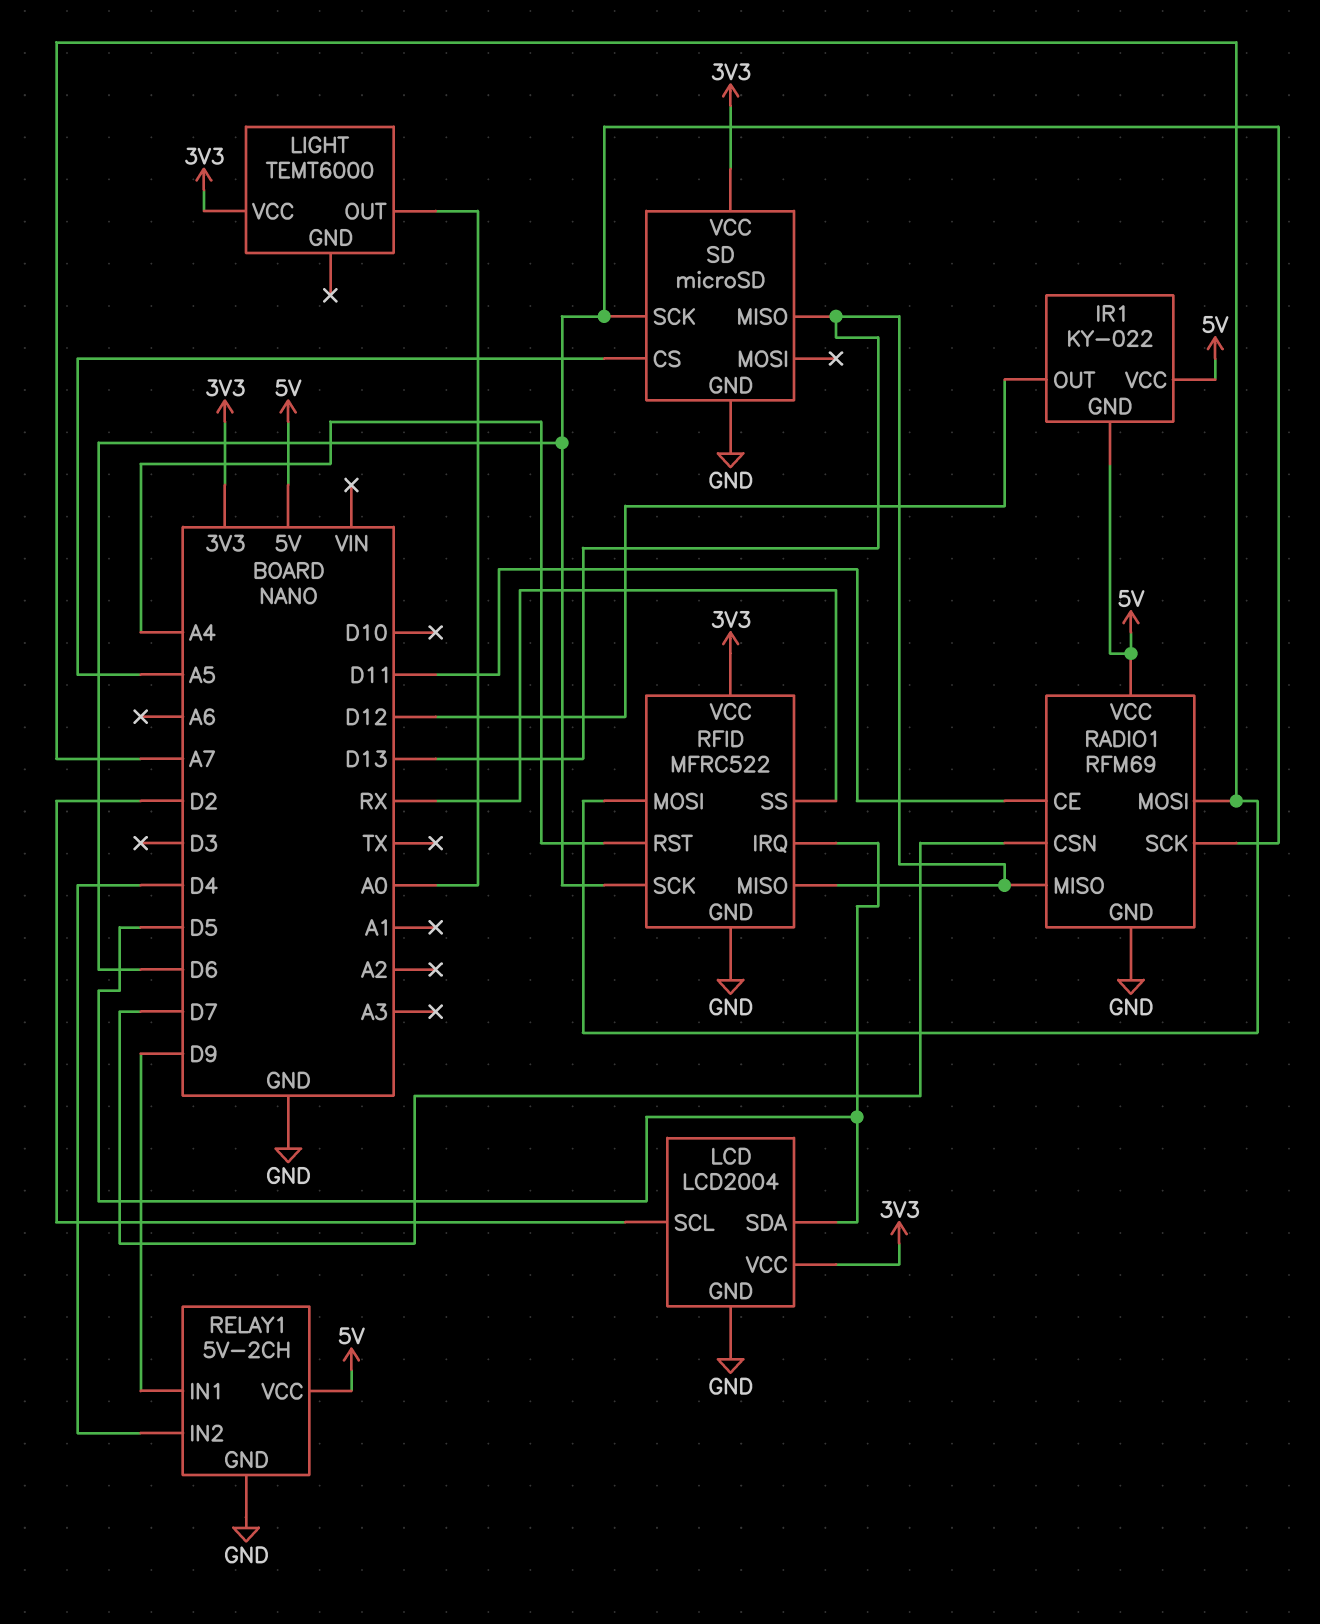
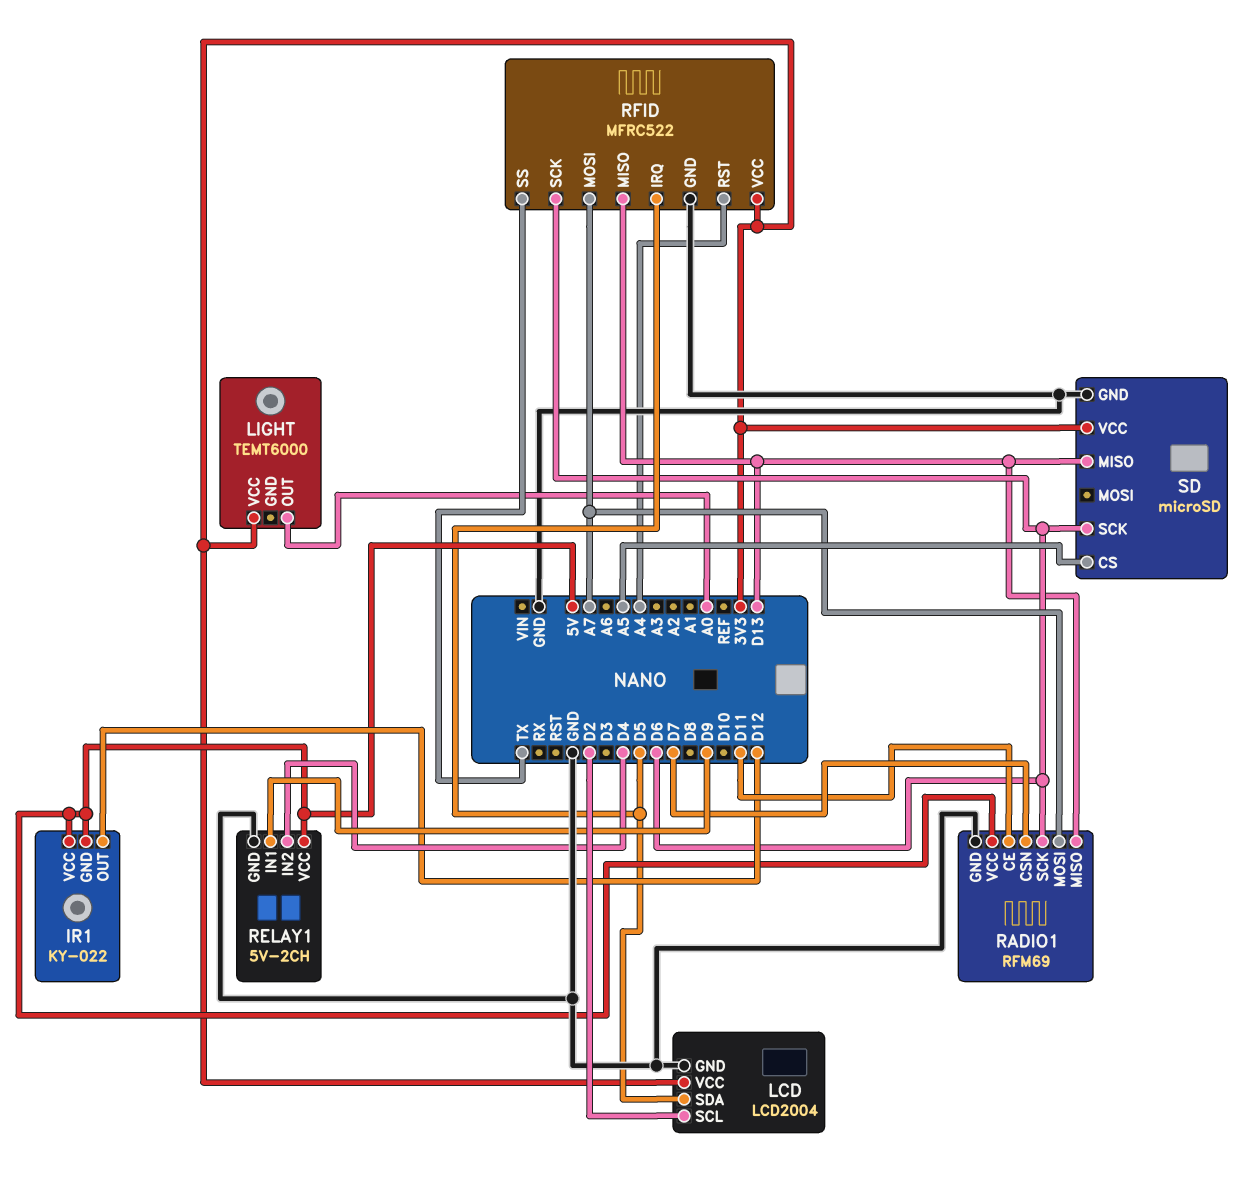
RFID pin SS: RX -> TX

